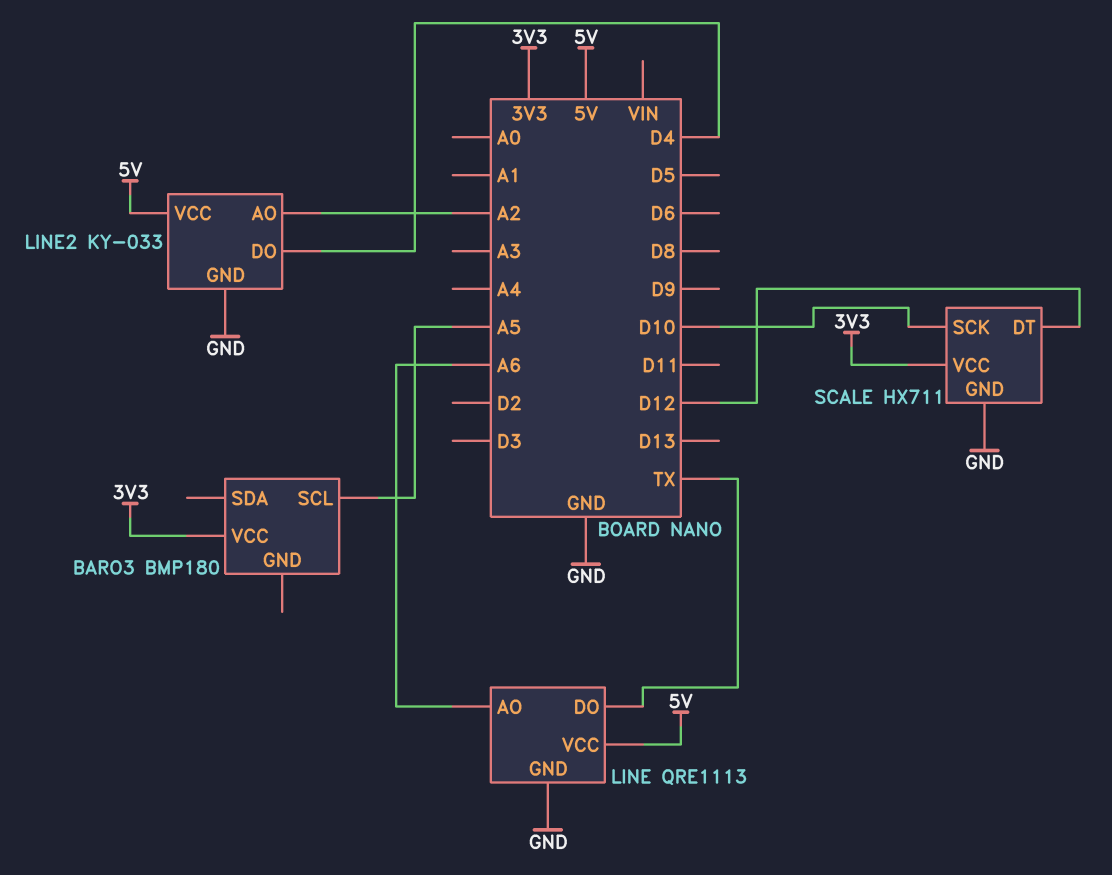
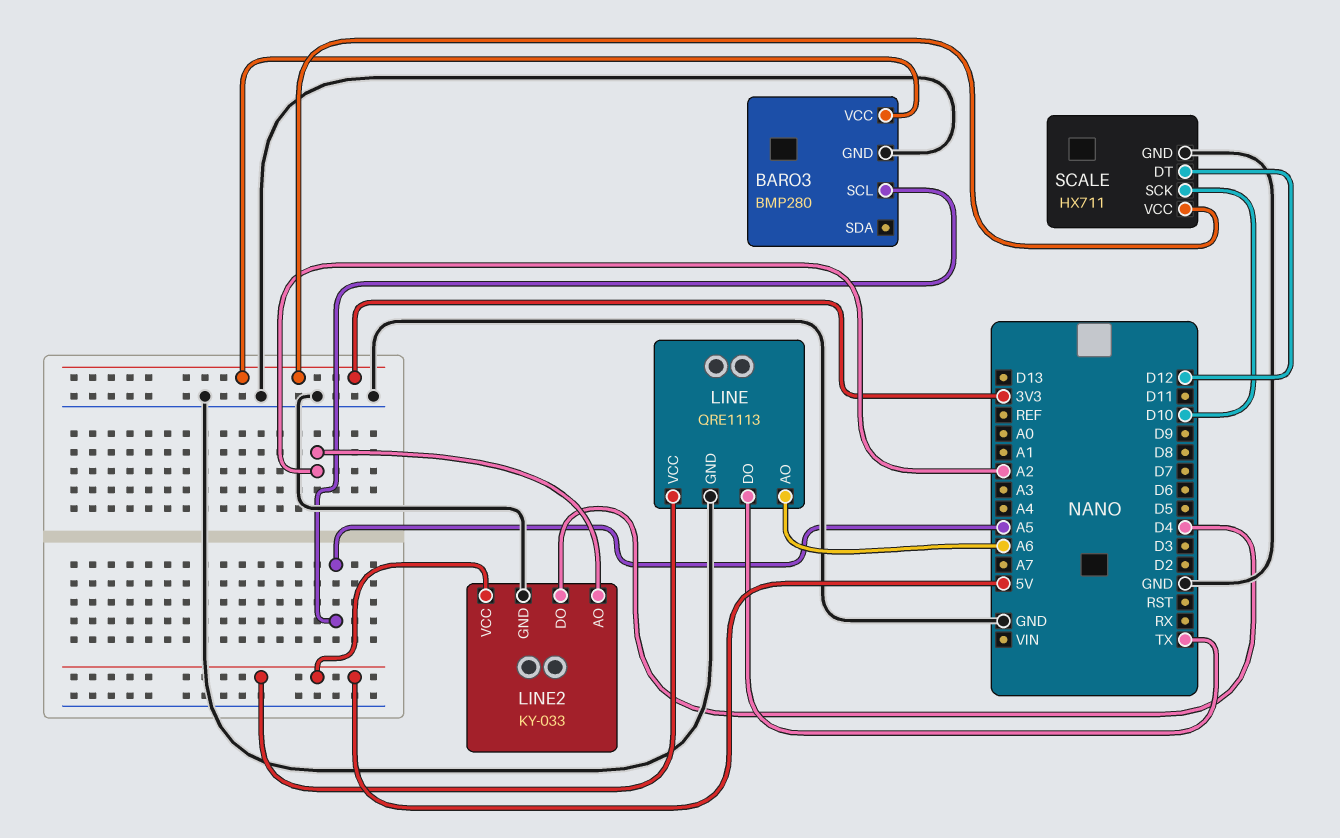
BARO3: BMP180 -> BMP280
BARO3 pin GND: none -> GND

